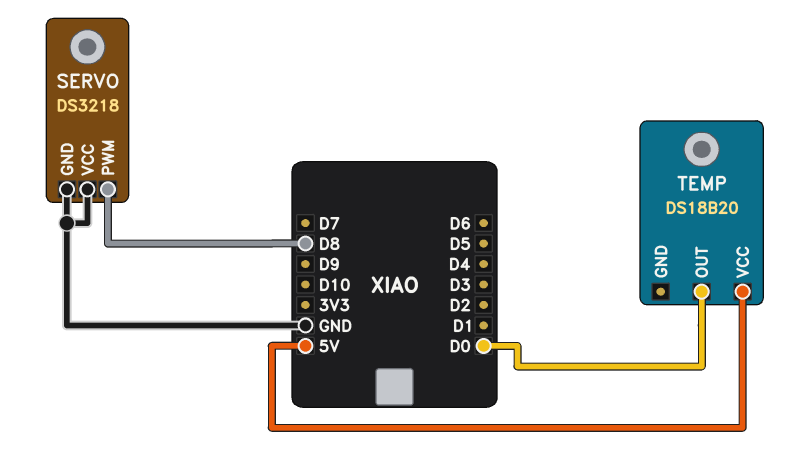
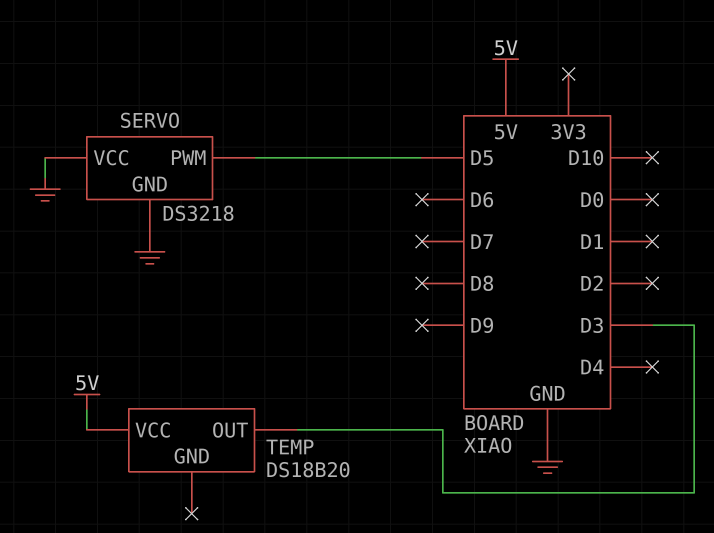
SERVO pin PWM: D8 -> D5
TEMP pin OUT: D0 -> D3

